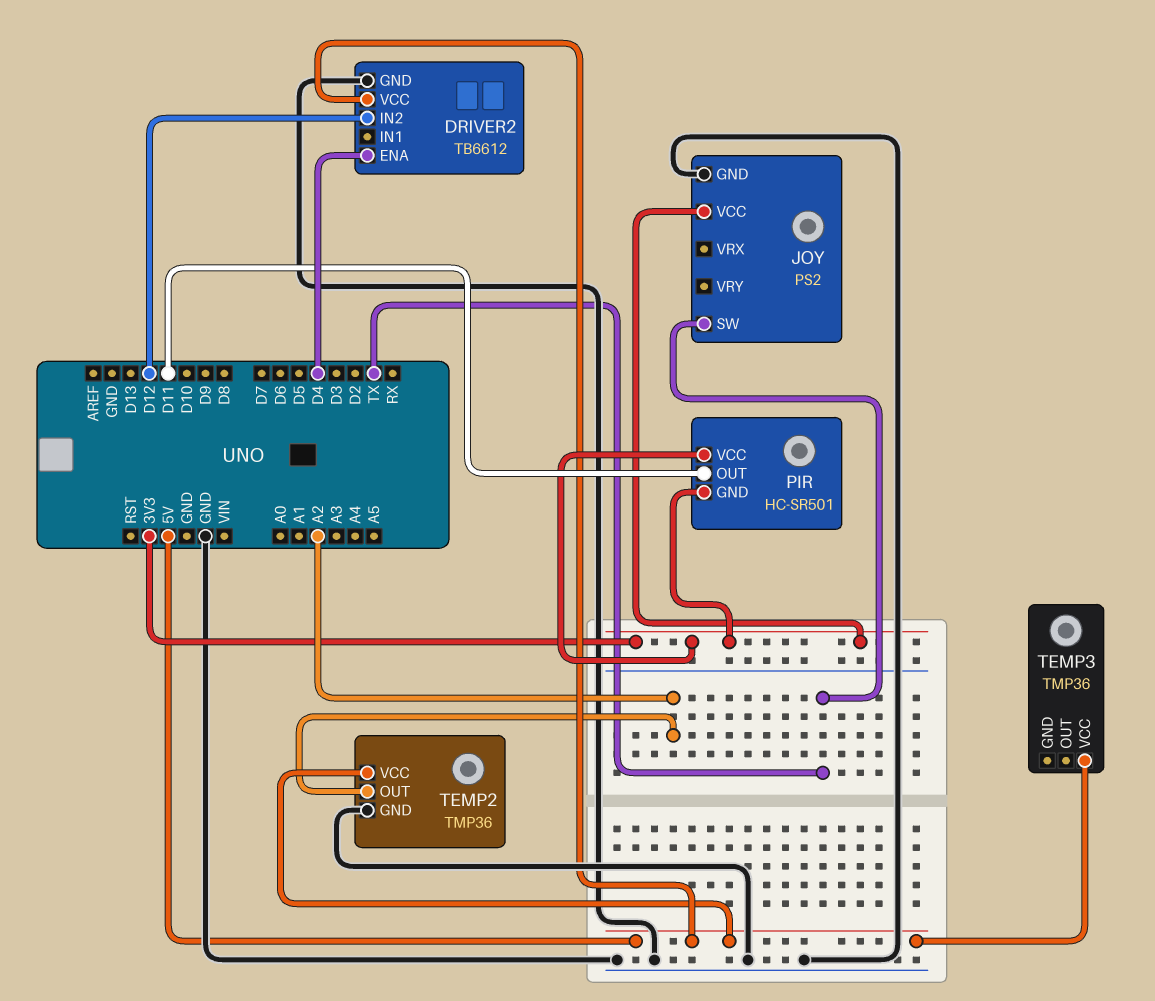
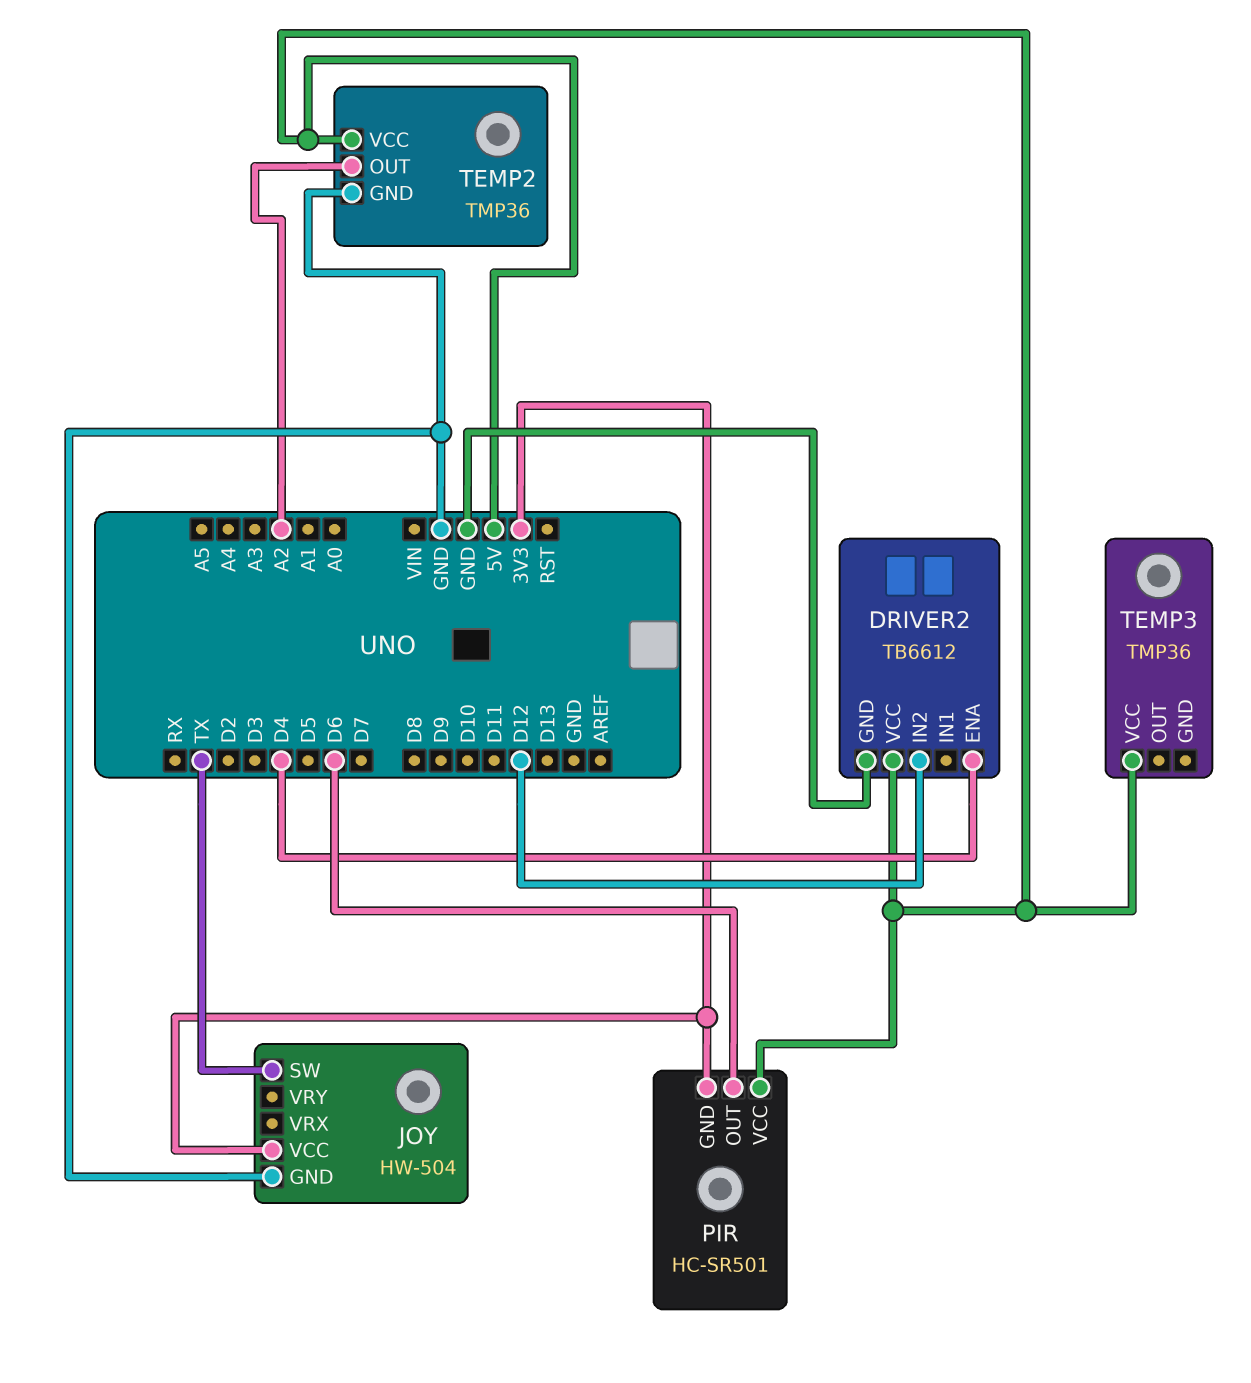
JOY: PS2 -> HW-504
PIR pin OUT: D11 -> D6
PIR pin VCC: 3V3 -> 5V

